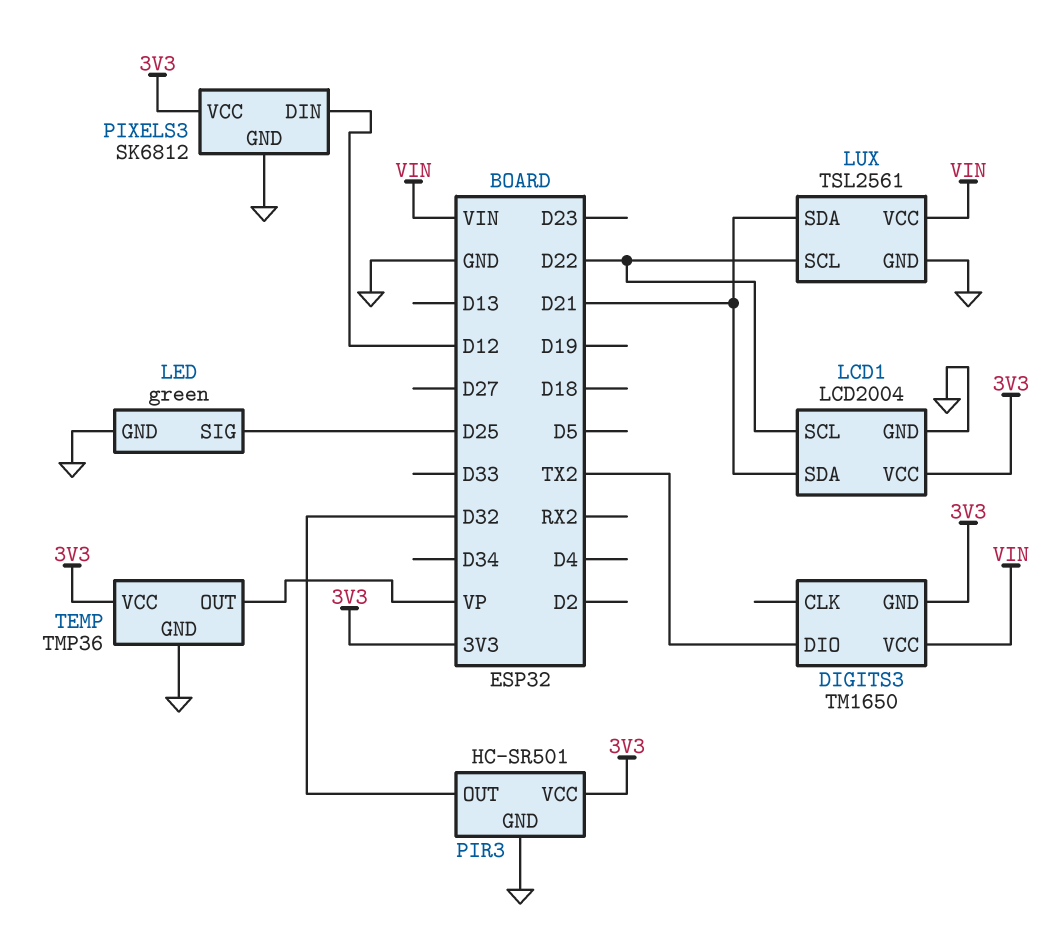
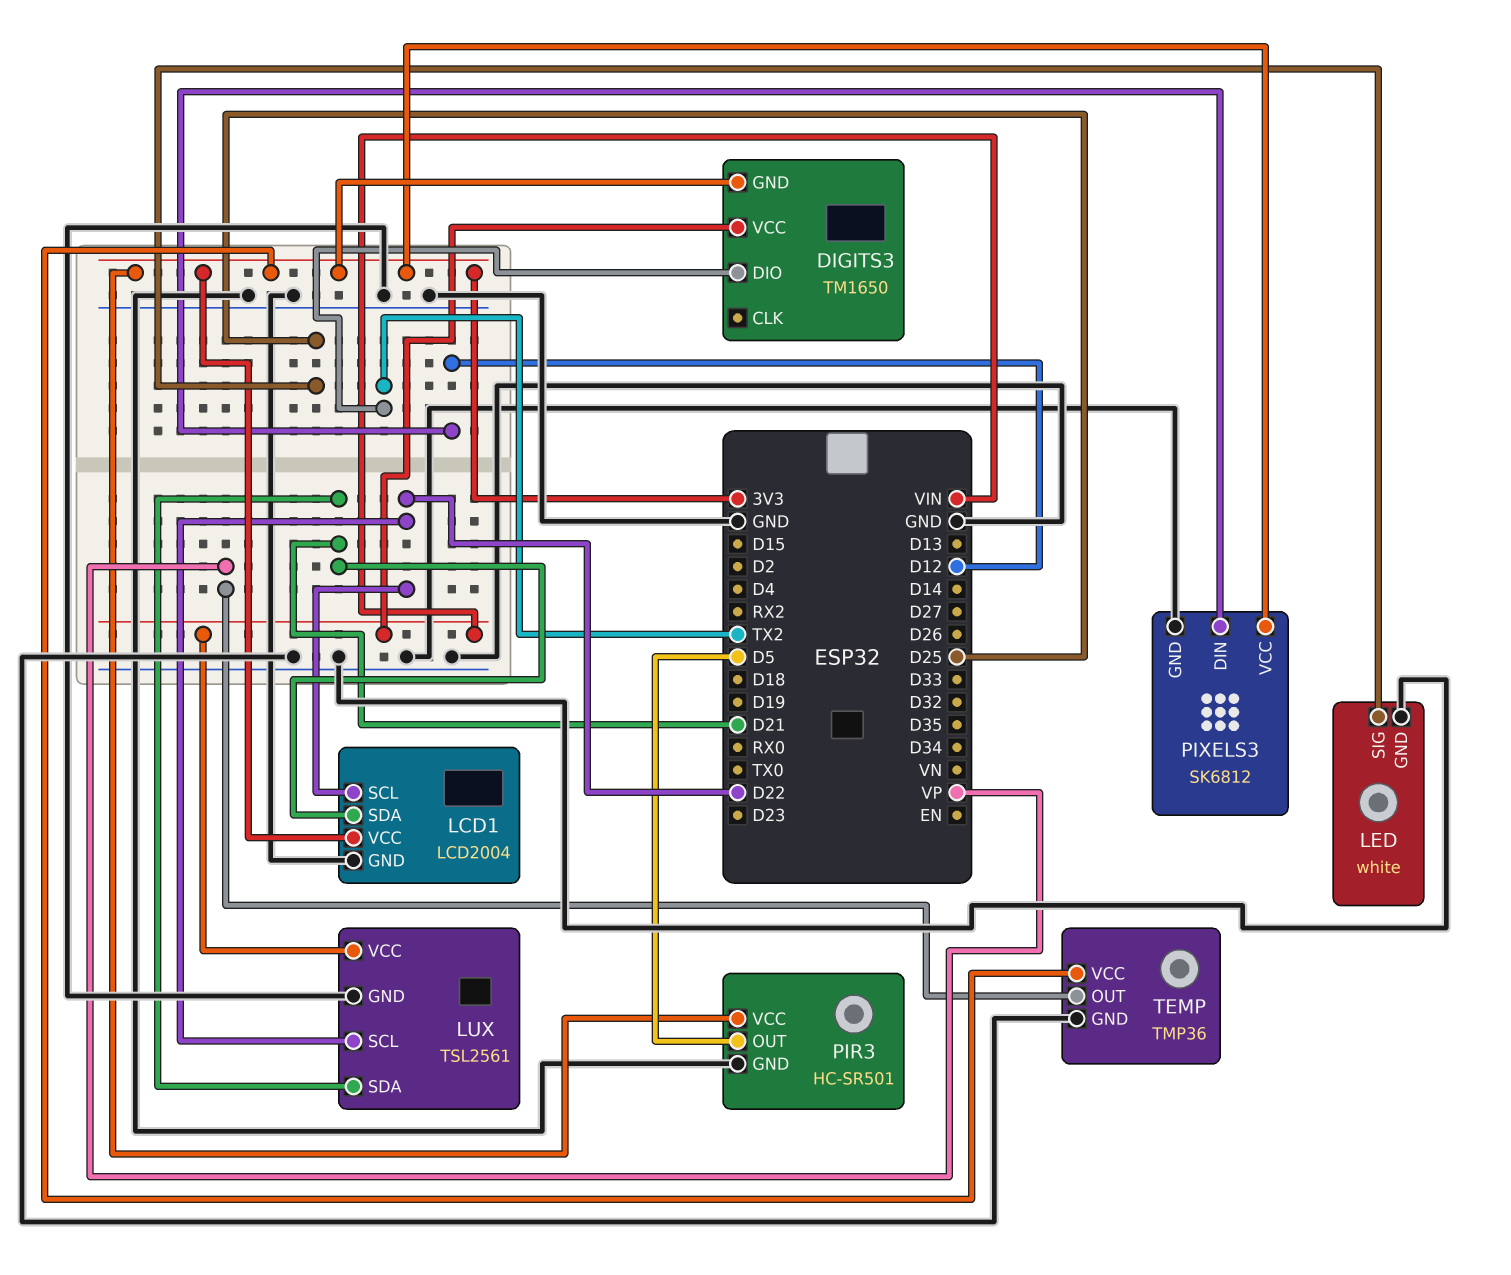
LED: green -> white
PIR3 pin OUT: D32 -> D5

